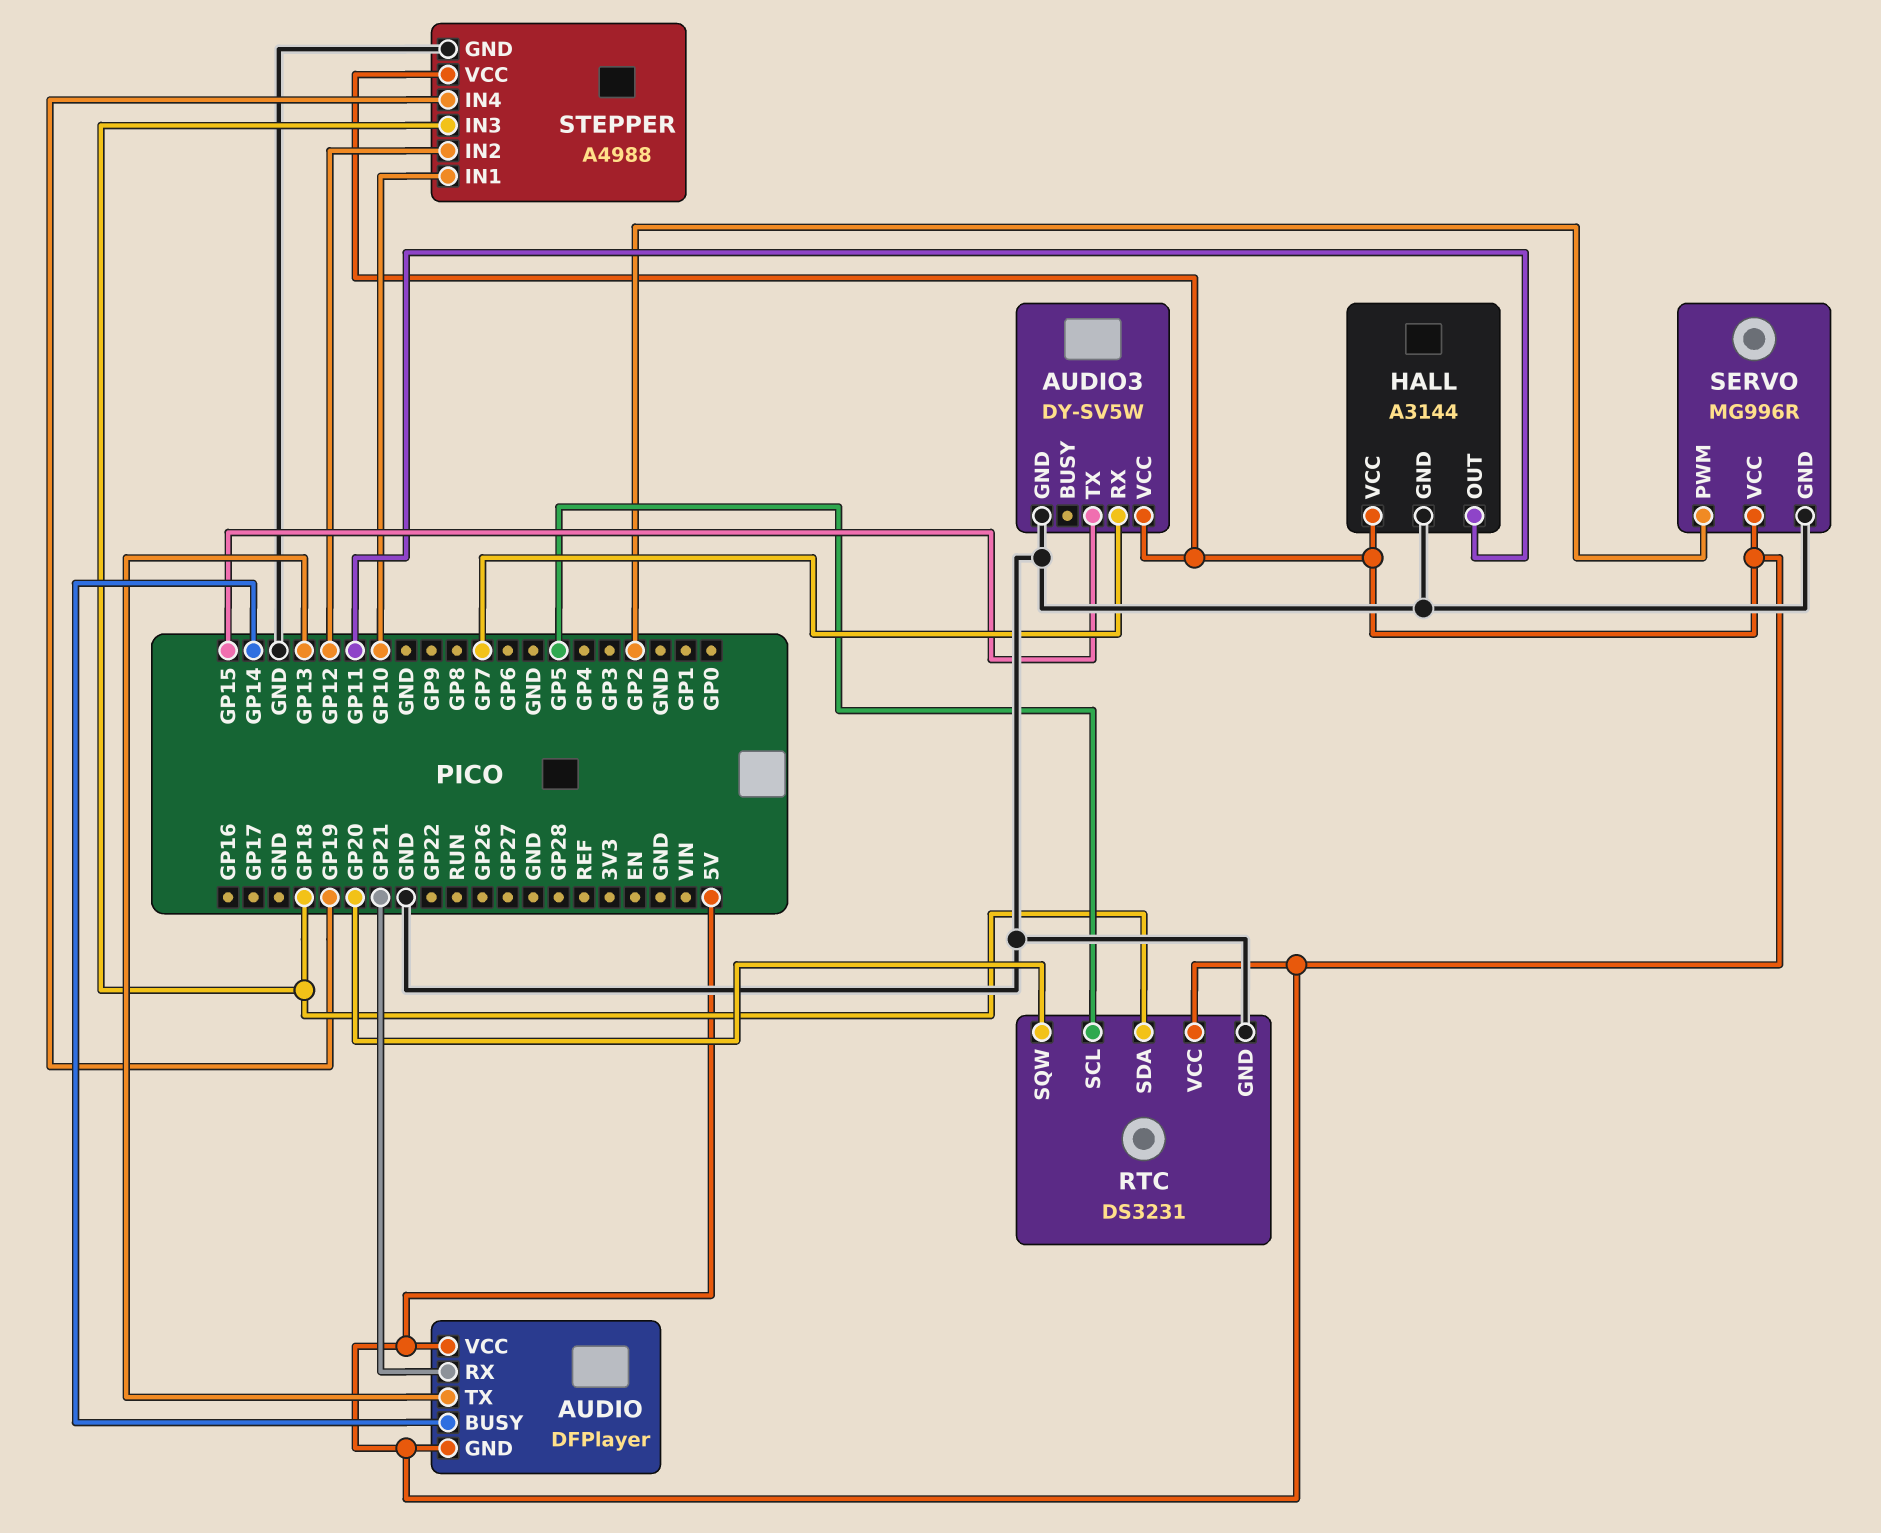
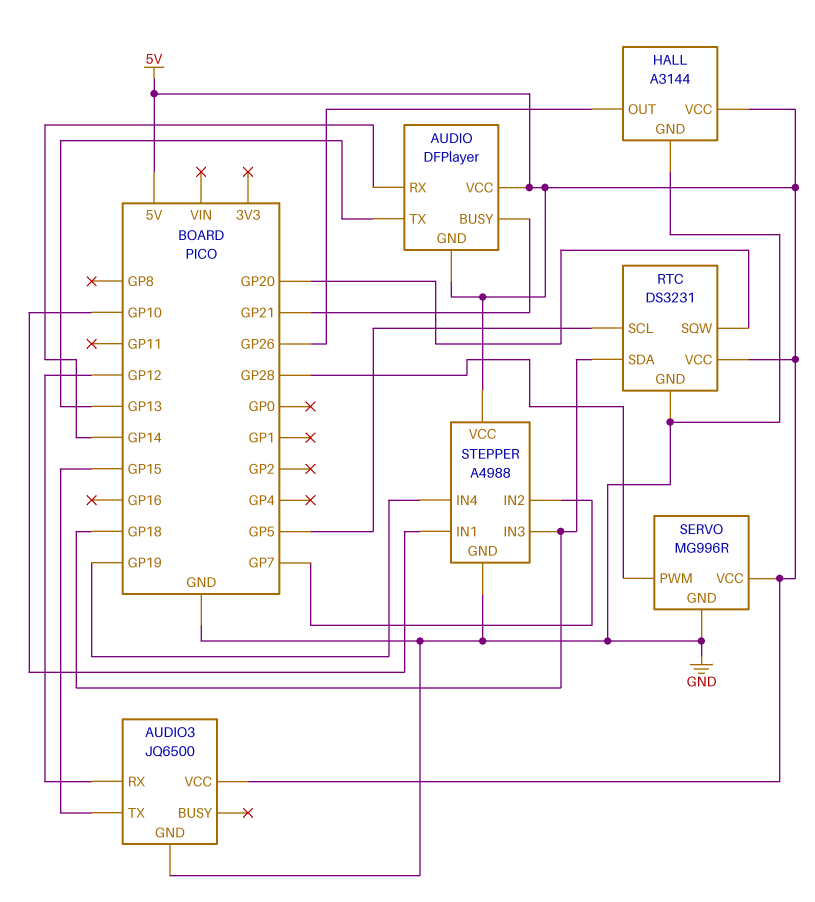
AUDIO pin BUSY: GP14 -> GP21
AUDIO pin RX: GP21 -> GP14
AUDIO3: DY-SV5W -> JQ6500
AUDIO3 pin RX: GP7 -> GP12
HALL pin OUT: GP11 -> GP26
SERVO pin PWM: GP2 -> GP28
STEPPER pin IN2: GP12 -> GP7

